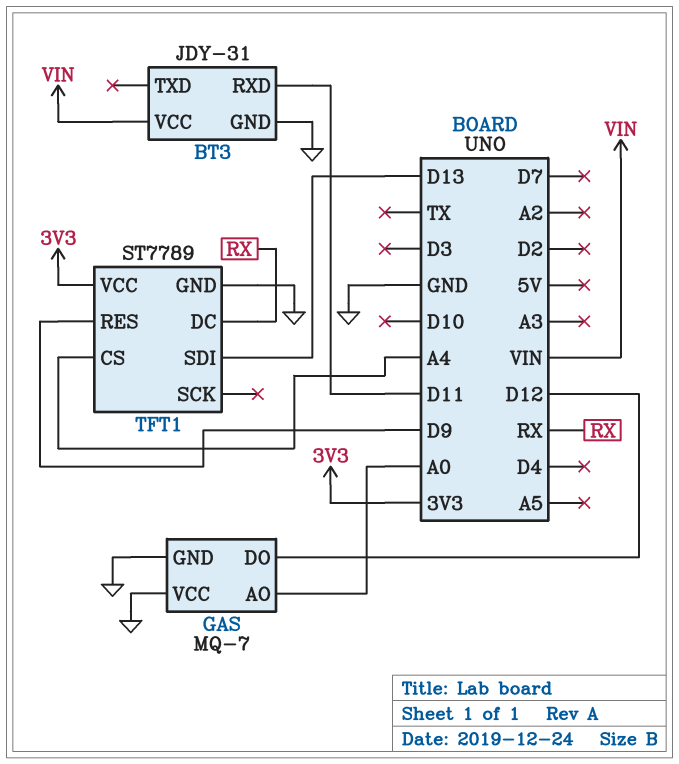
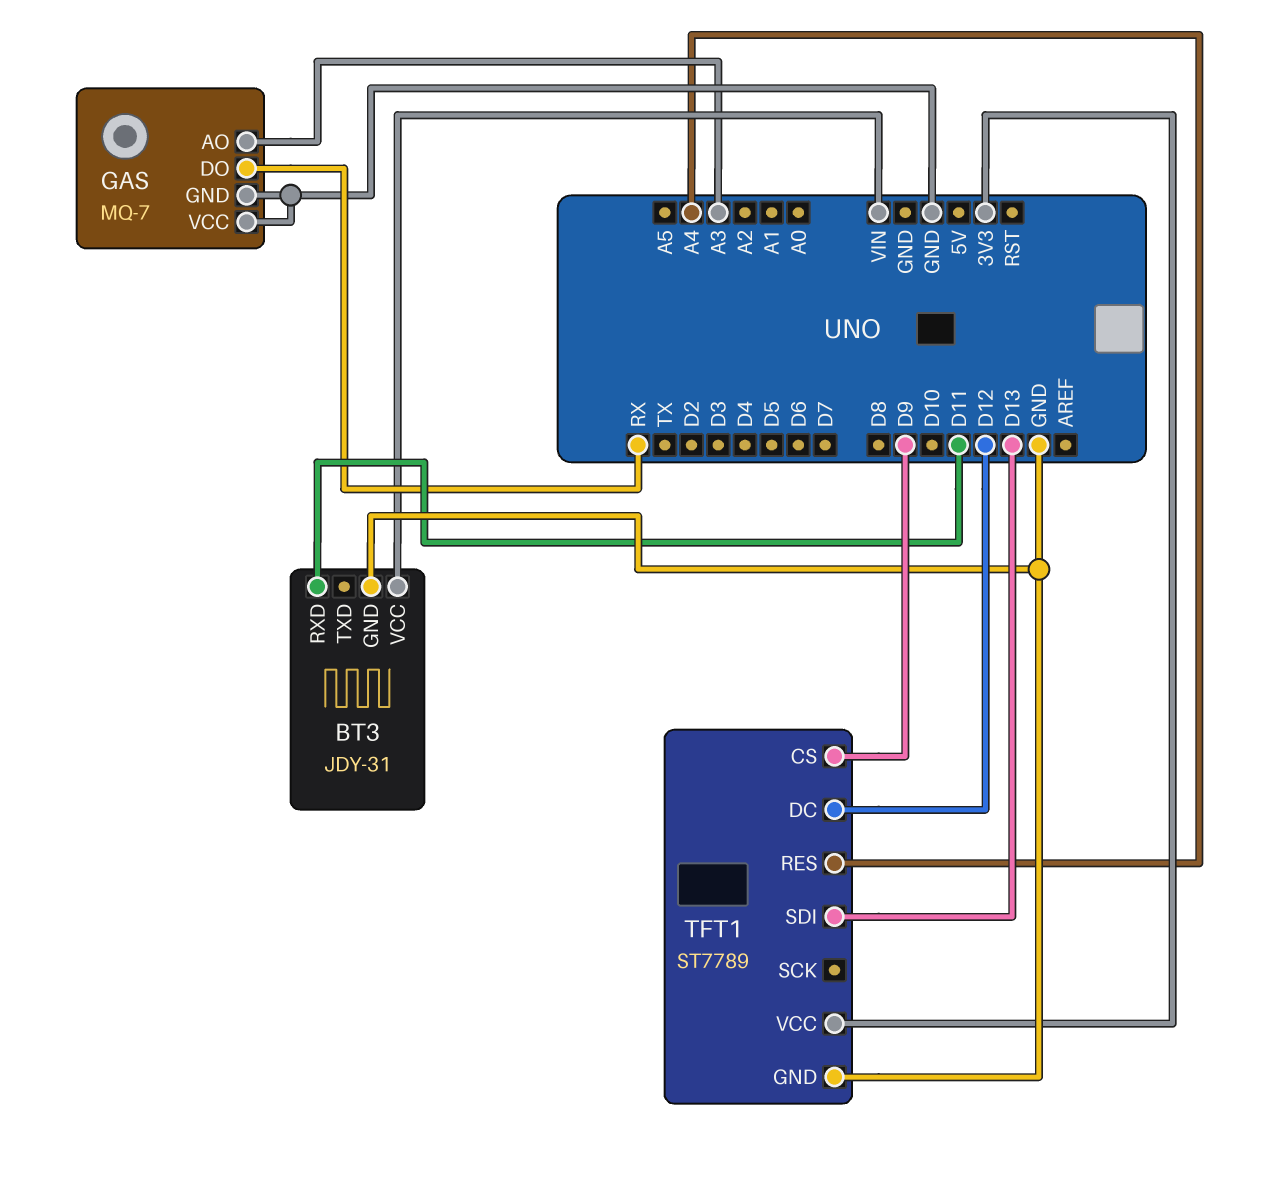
GAS pin AO: A0 -> A3
GAS pin DO: D12 -> RX
TFT1 pin CS: A4 -> D9
TFT1 pin DC: RX -> D12
TFT1 pin RES: D9 -> A4

